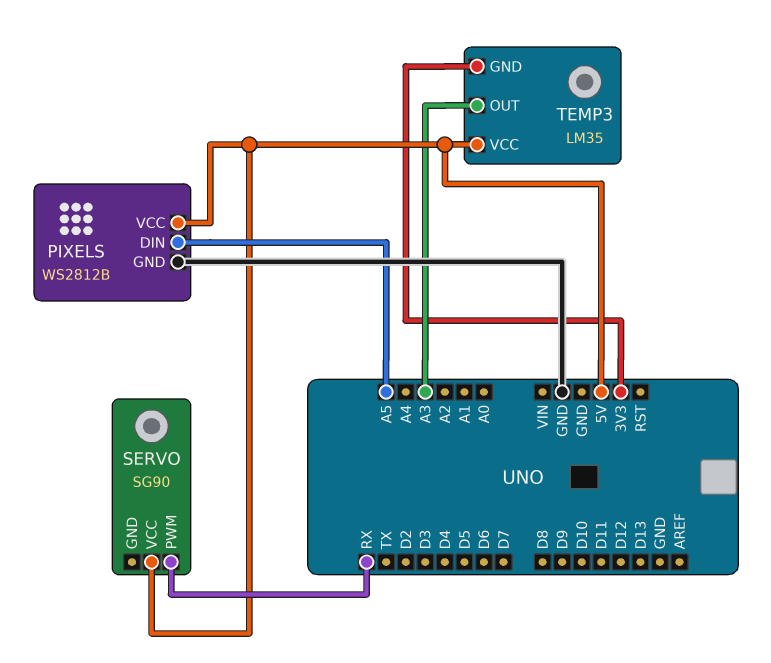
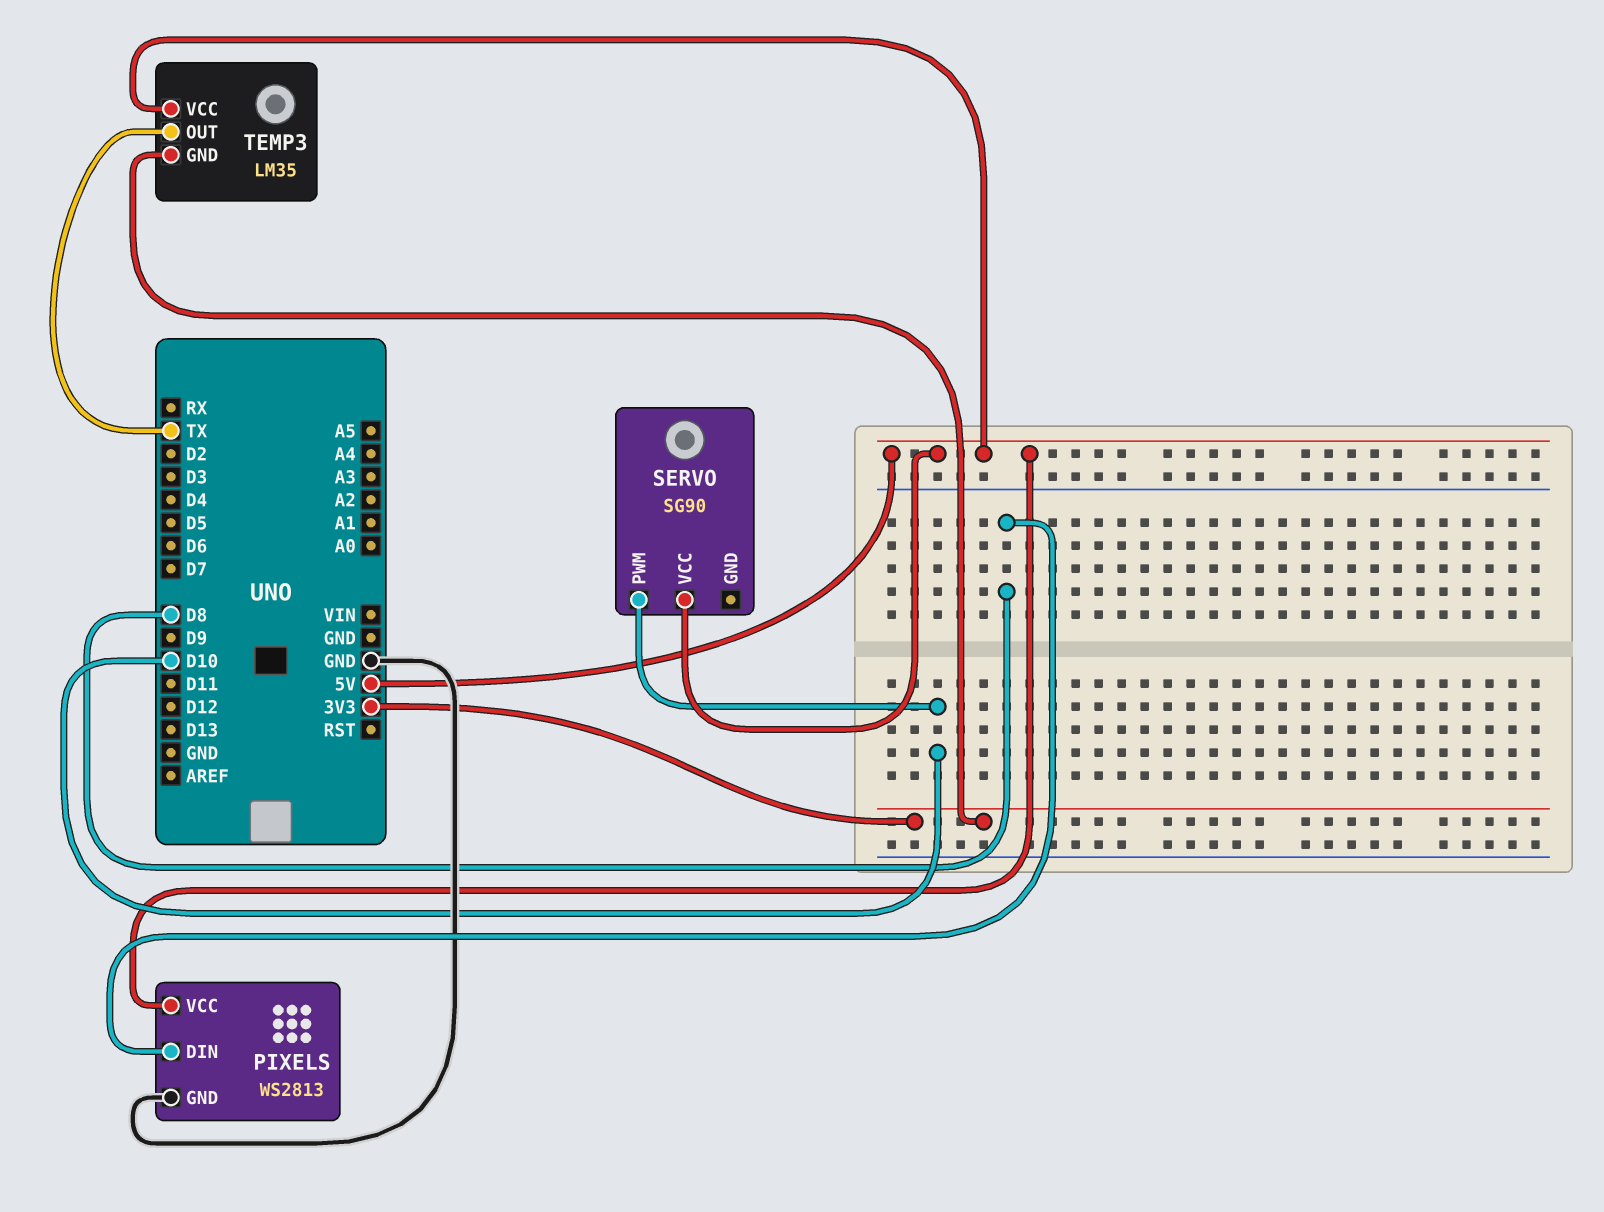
PIXELS: WS2812B -> WS2813
PIXELS pin DIN: A5 -> D8
SERVO pin PWM: RX -> D10
TEMP3 pin OUT: A3 -> TX

